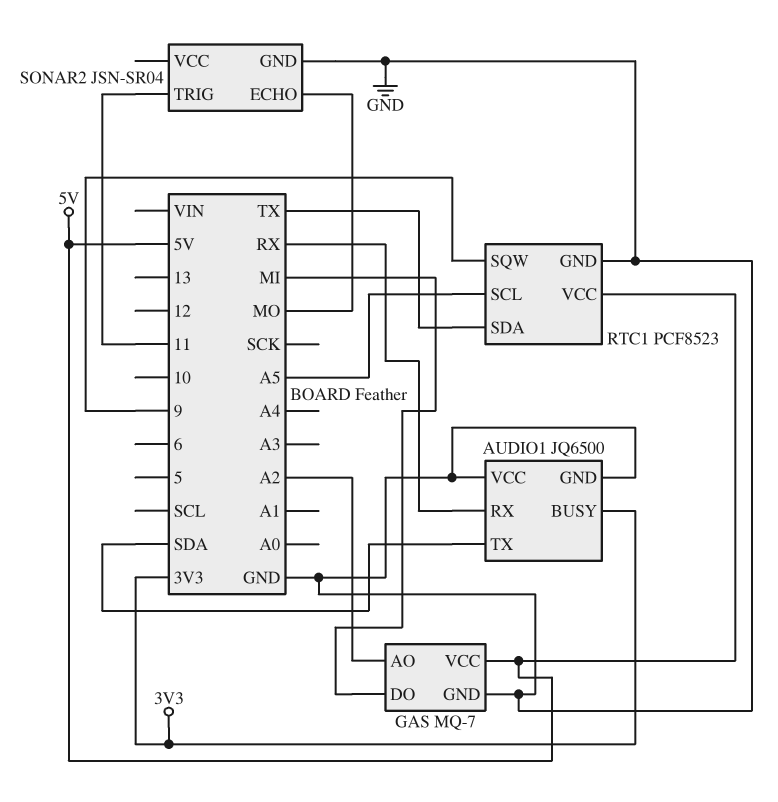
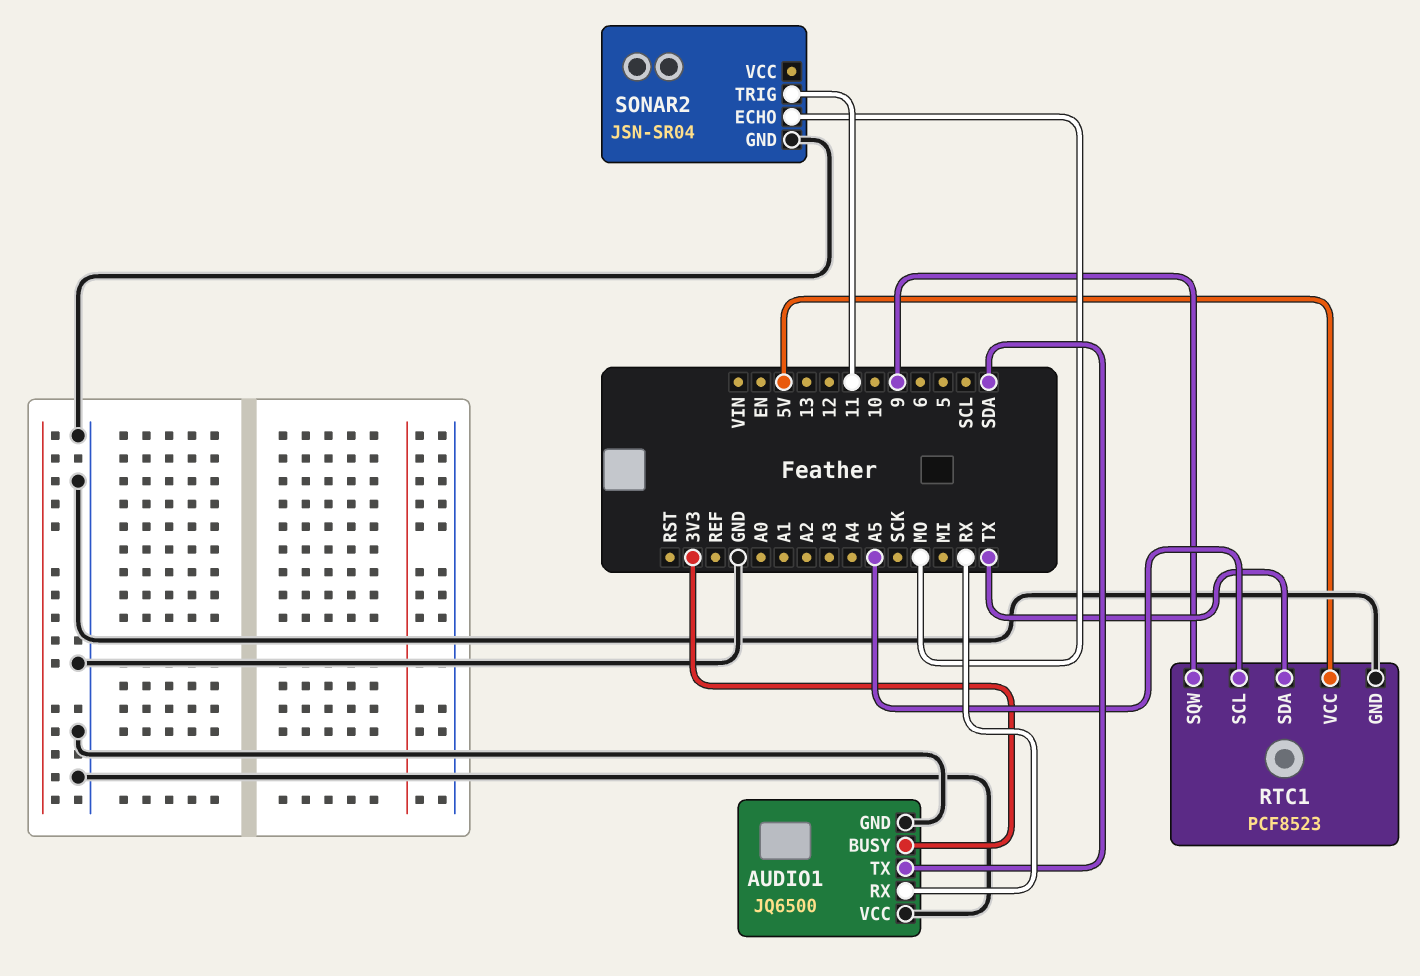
GAS: MQ-7 -> none
GAS pin AO: A2 -> none
GAS pin DO: MI -> none
GAS pin GND: GND -> none
GAS pin VCC: 5V -> none

